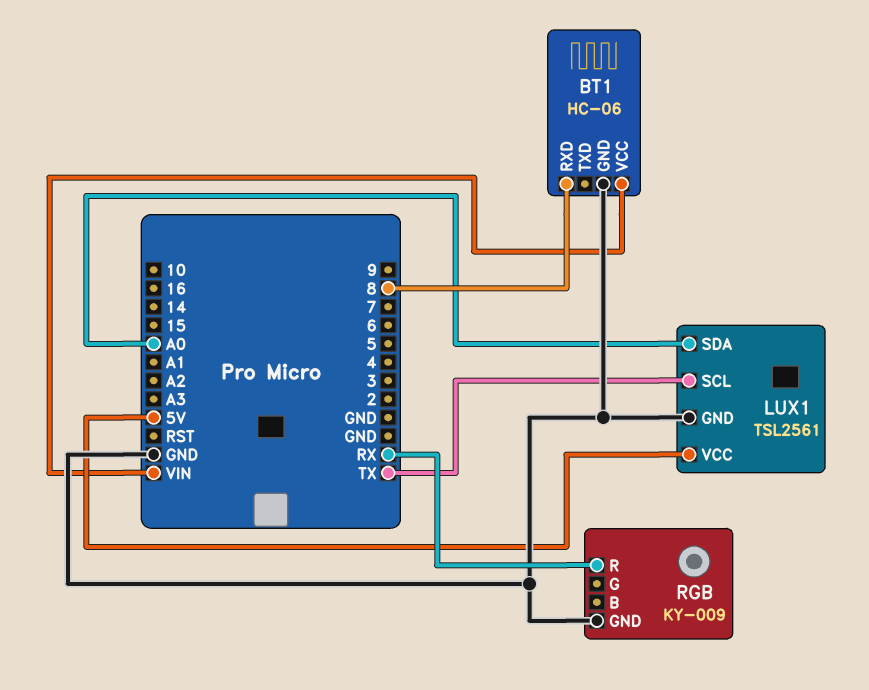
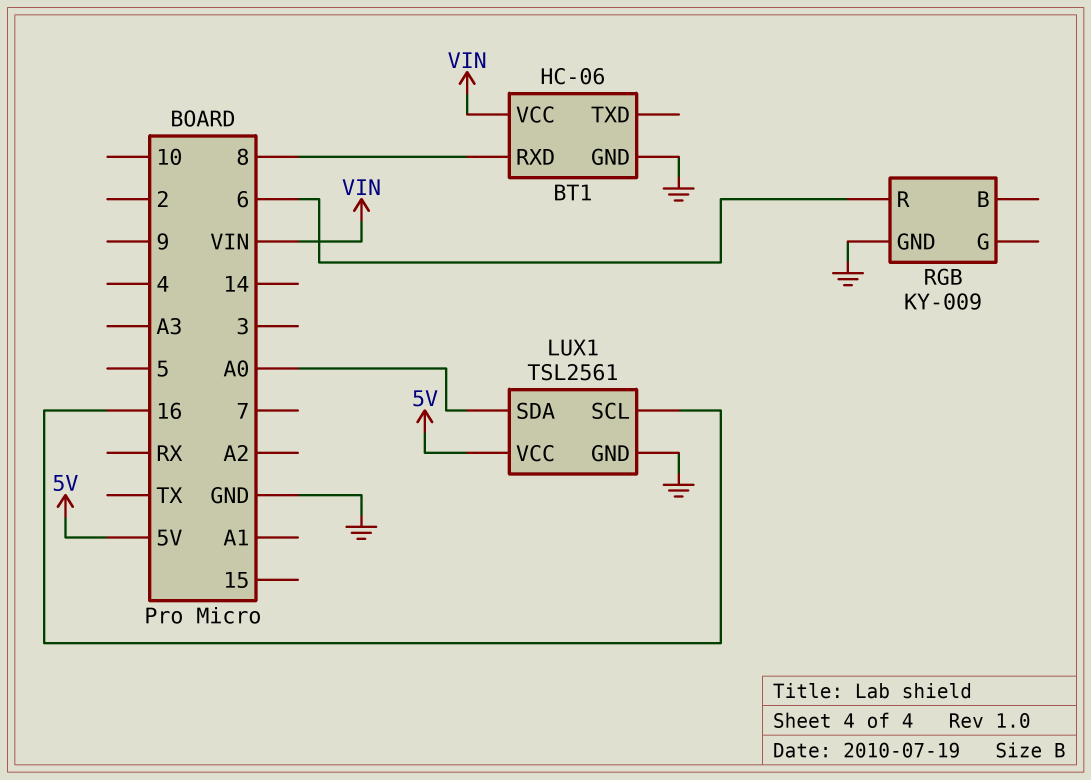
LUX1 pin SCL: TX -> 16
RGB pin R: RX -> 6

